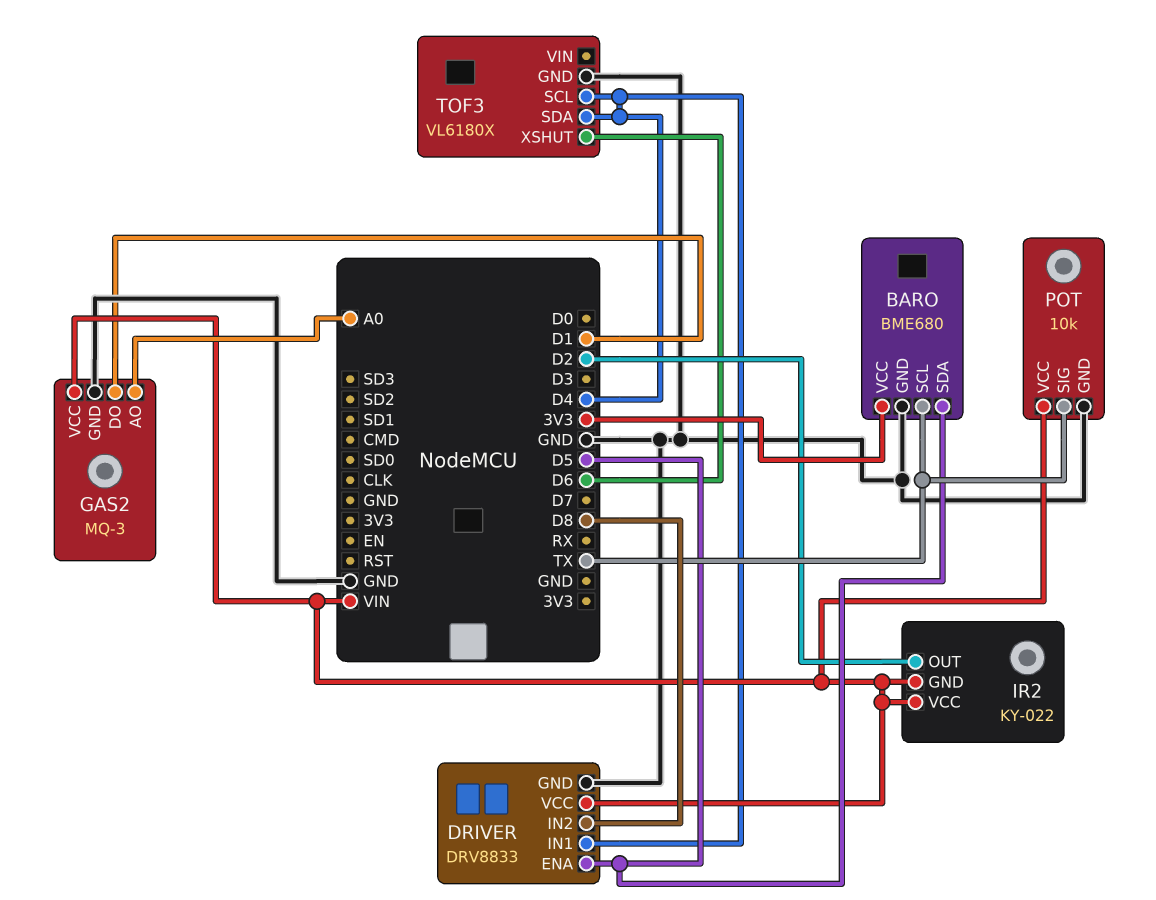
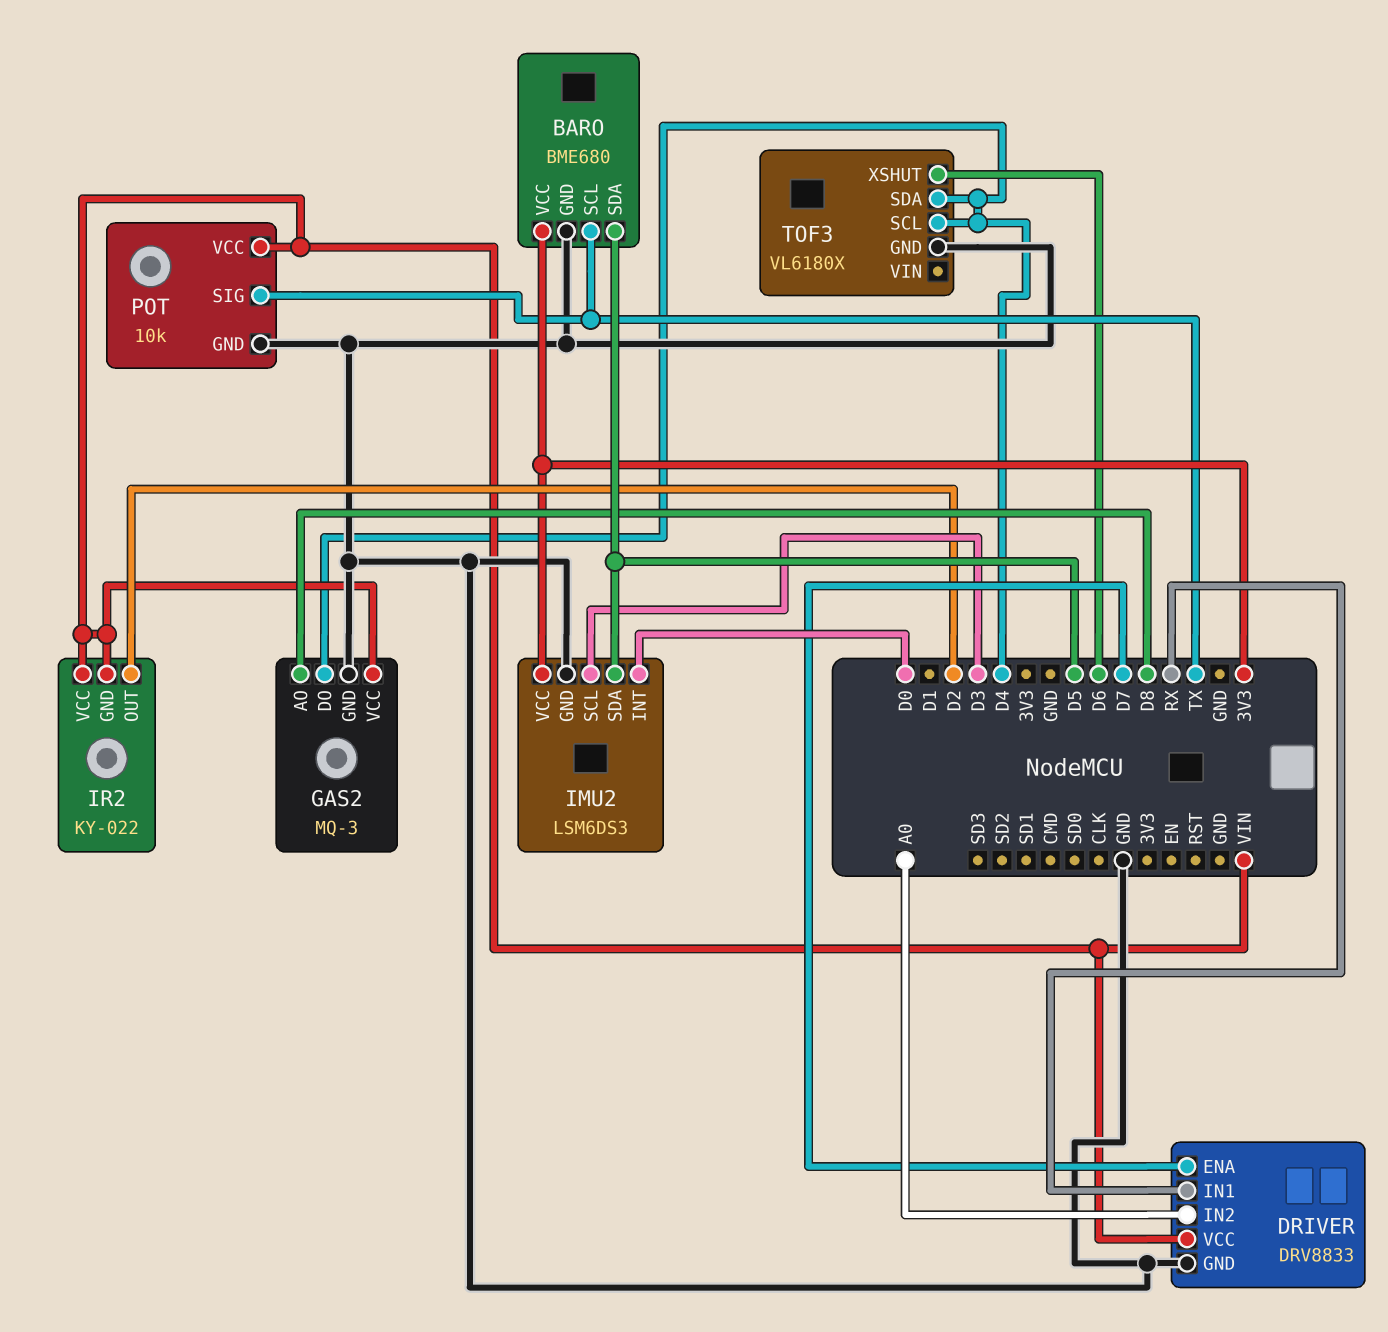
DRIVER pin ENA: D5 -> D7
DRIVER pin IN1: D4 -> RX
DRIVER pin IN2: D8 -> A0
GAS2 pin AO: A0 -> D8
GAS2 pin DO: D1 -> D4
IMU2: none -> LSM6DS3
IMU2 pin GND: none -> GND
IMU2 pin INT: none -> D0
IMU2 pin SCL: none -> D3
IMU2 pin SDA: none -> D5
IMU2 pin VCC: none -> 3V3

